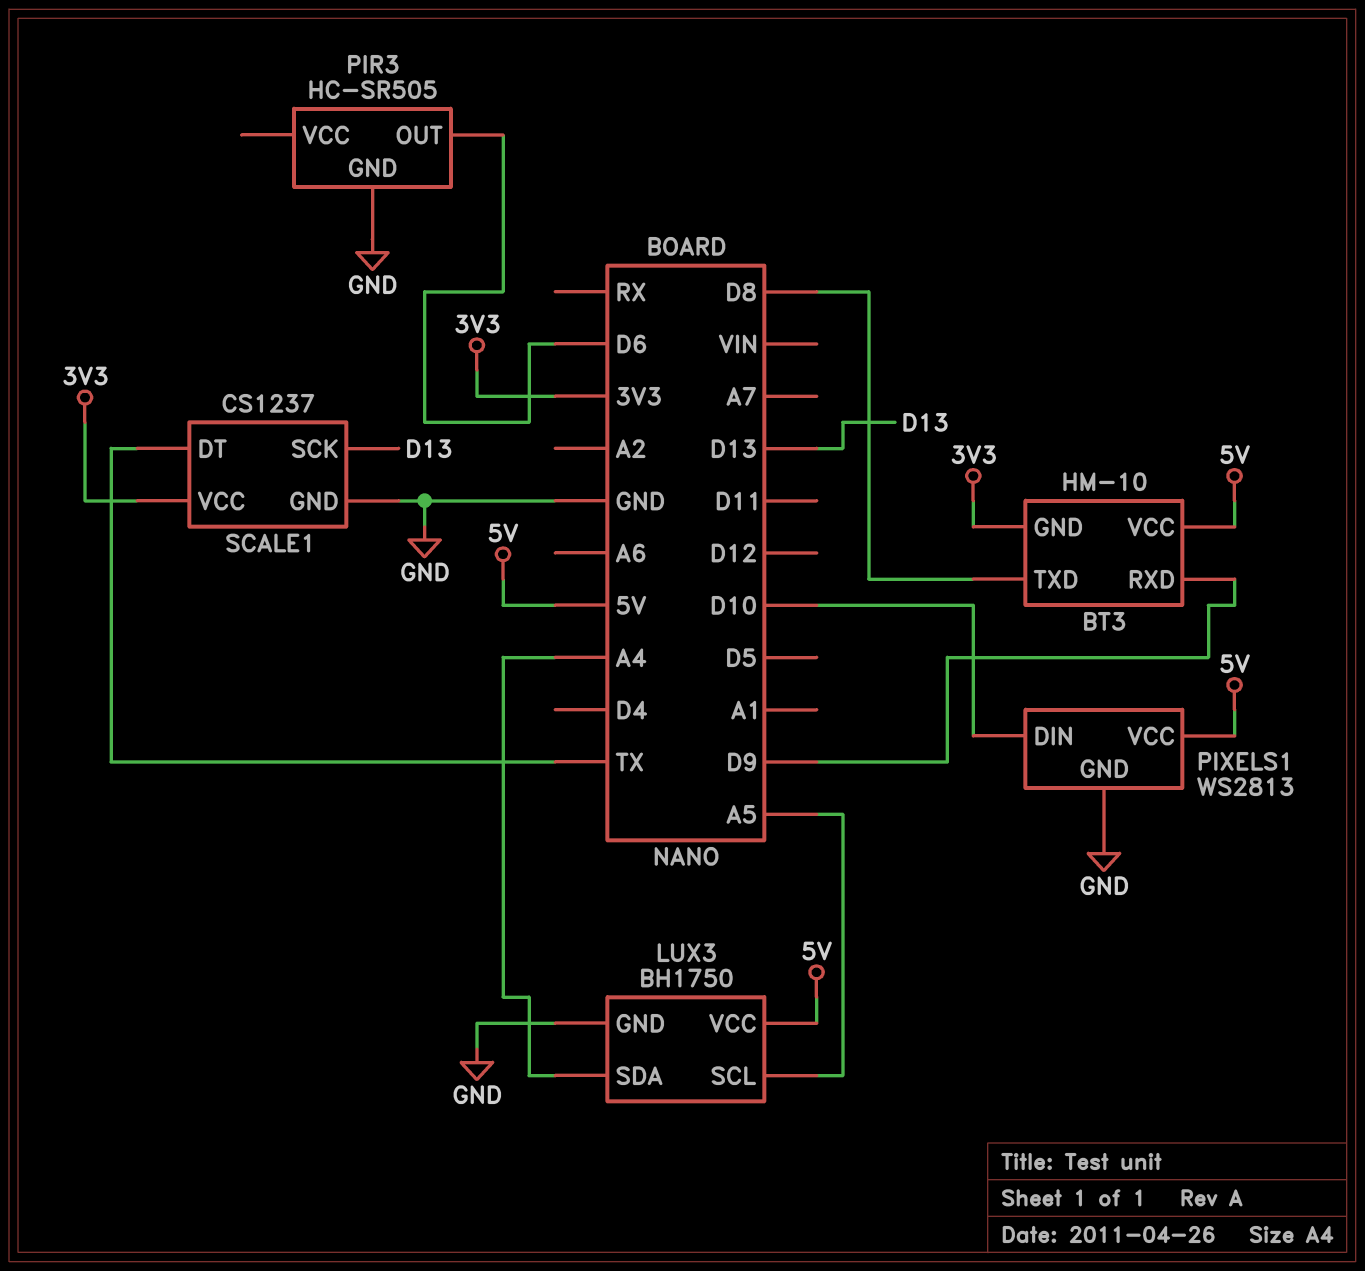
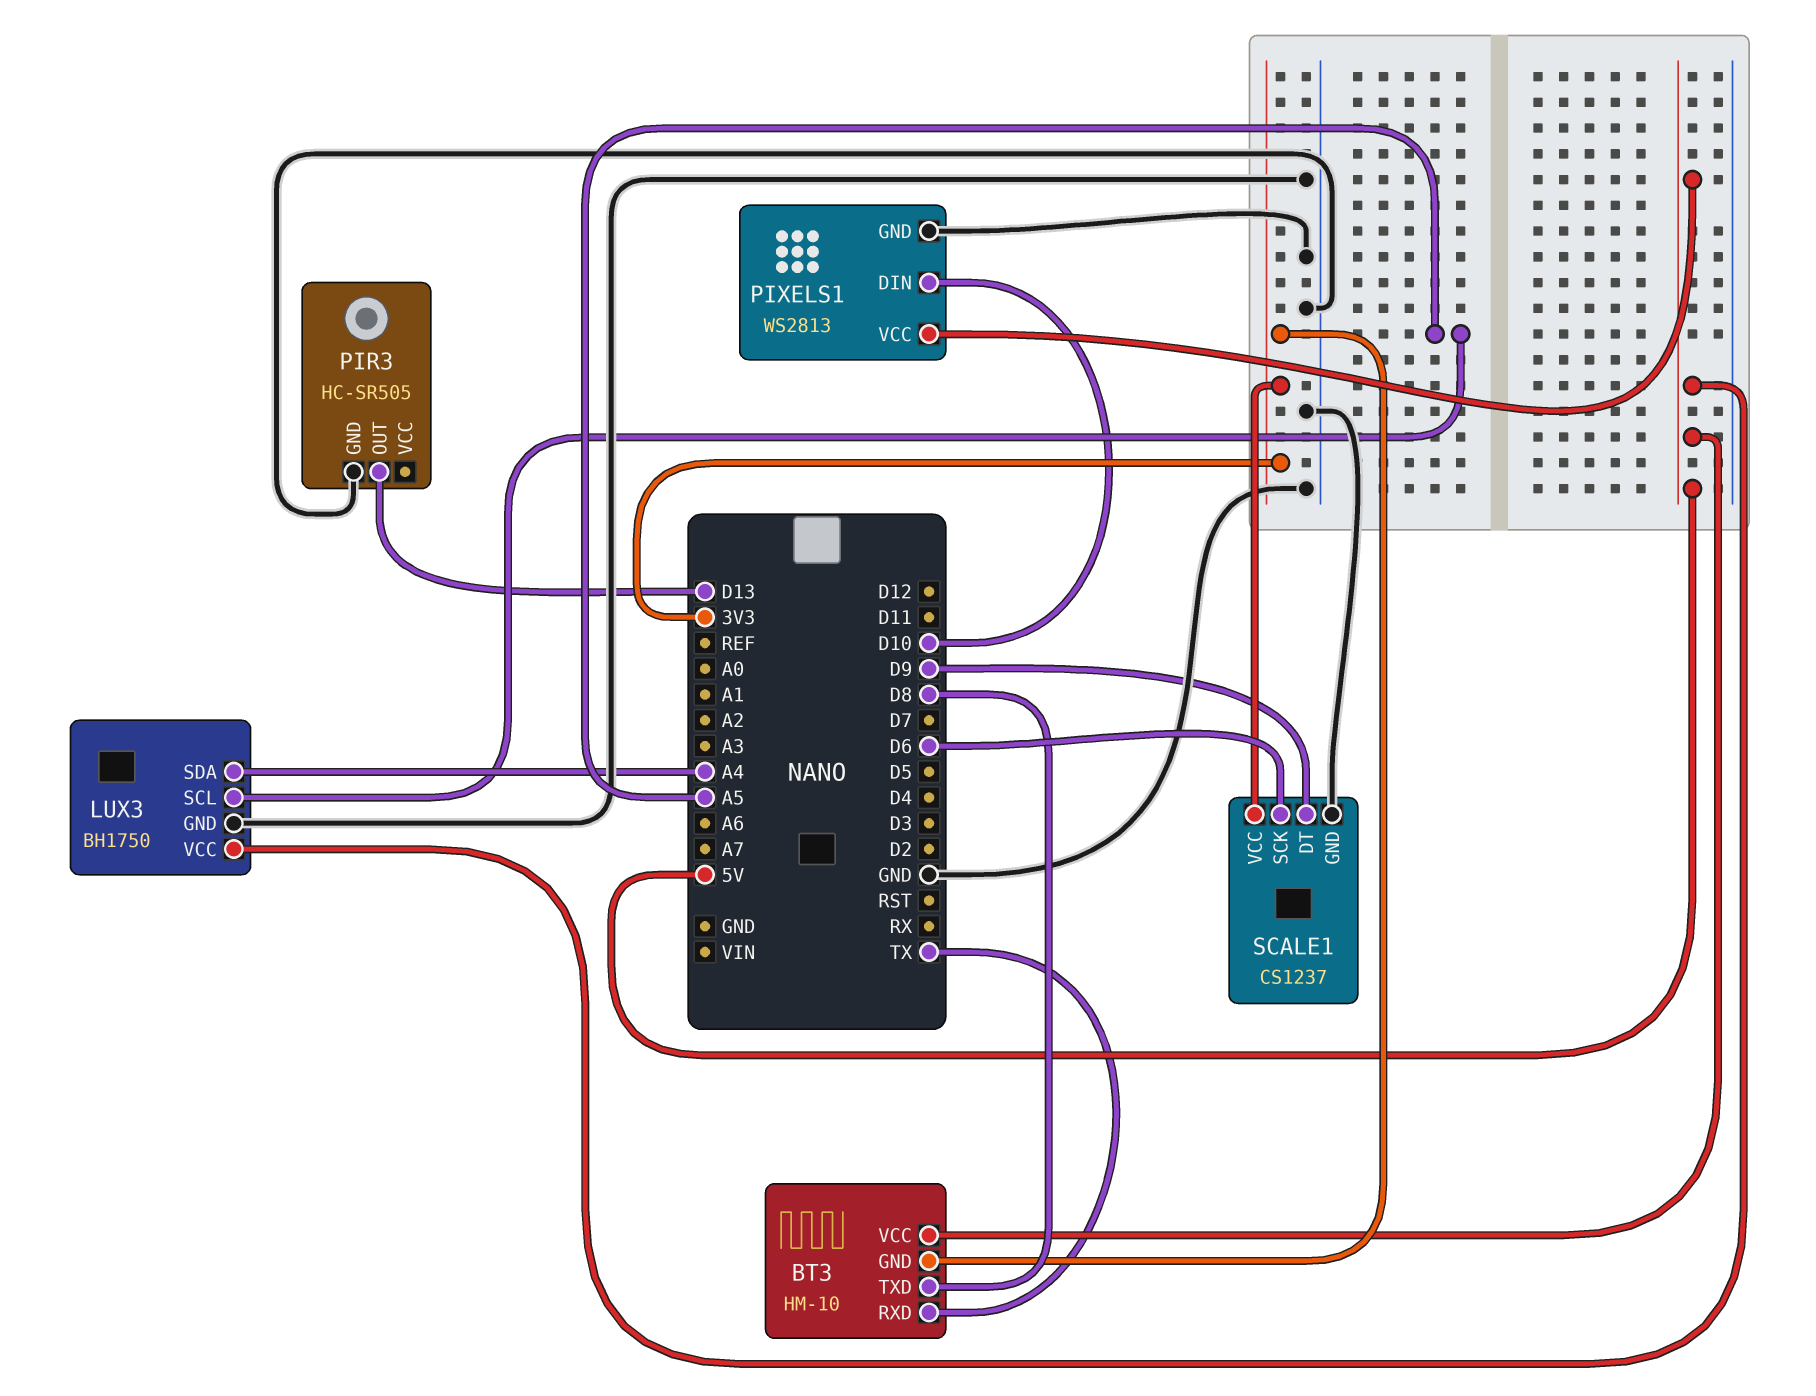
BT3 pin RXD: D9 -> TX
PIR3 pin OUT: D6 -> D13
SCALE1 pin DT: TX -> D9
SCALE1 pin SCK: D13 -> D6

